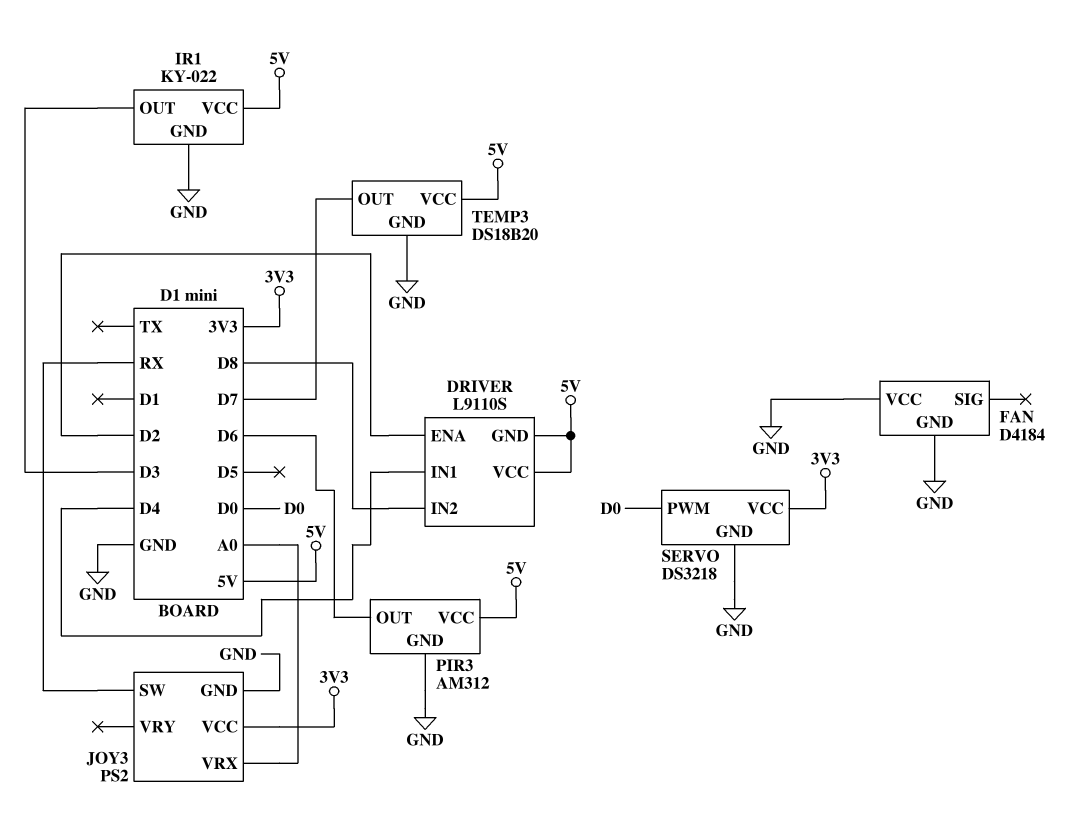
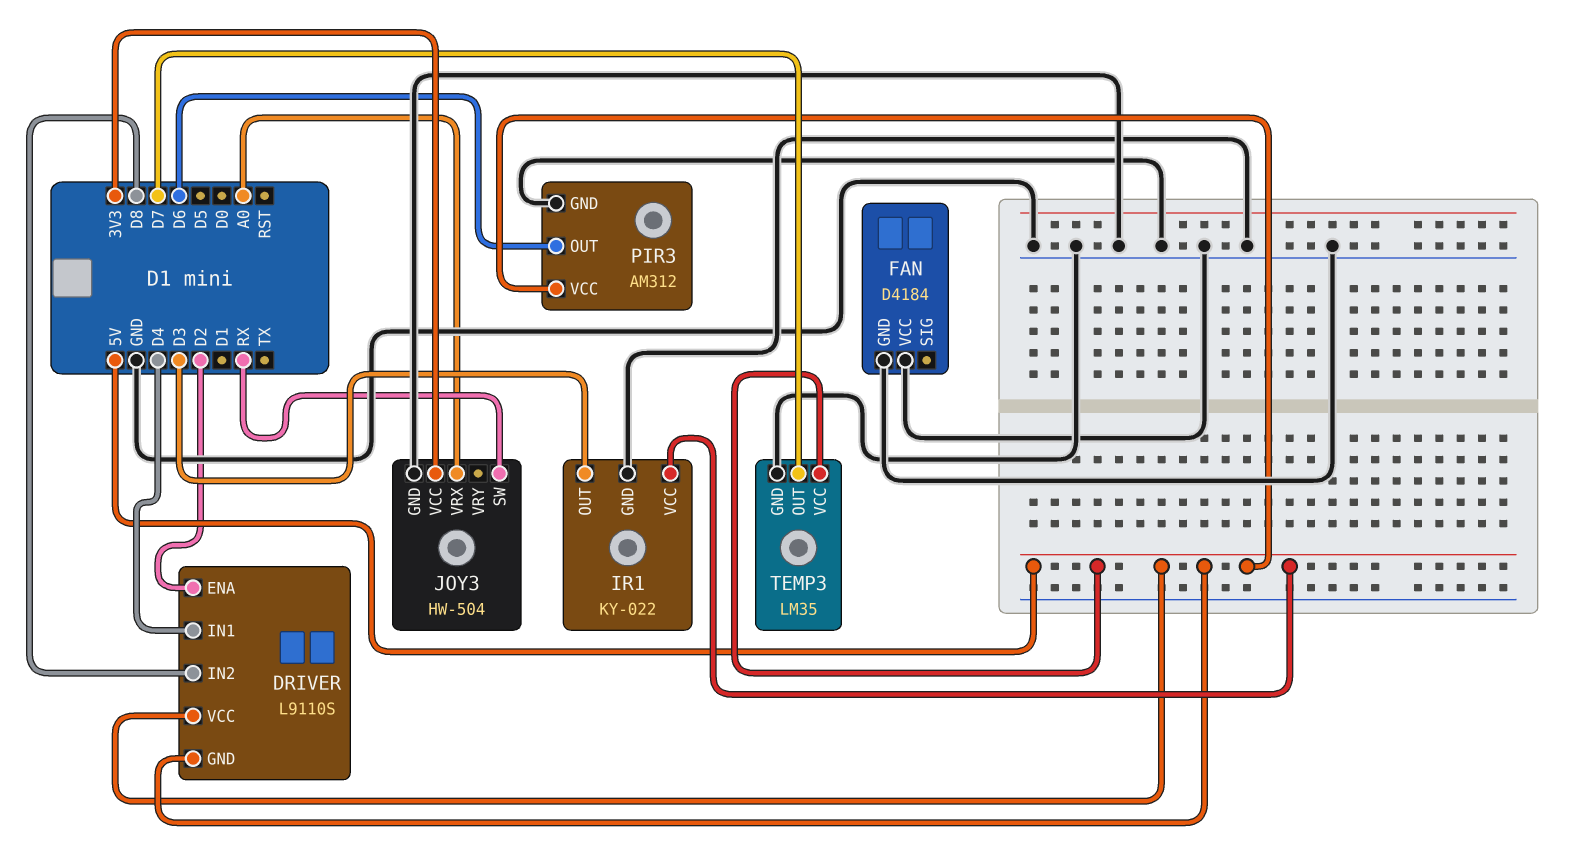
JOY3: PS2 -> HW-504
SERVO: DS3218 -> none
SERVO pin GND: GND -> none
SERVO pin PWM: D0 -> none
SERVO pin VCC: 3V3 -> none
TEMP3: DS18B20 -> LM35

